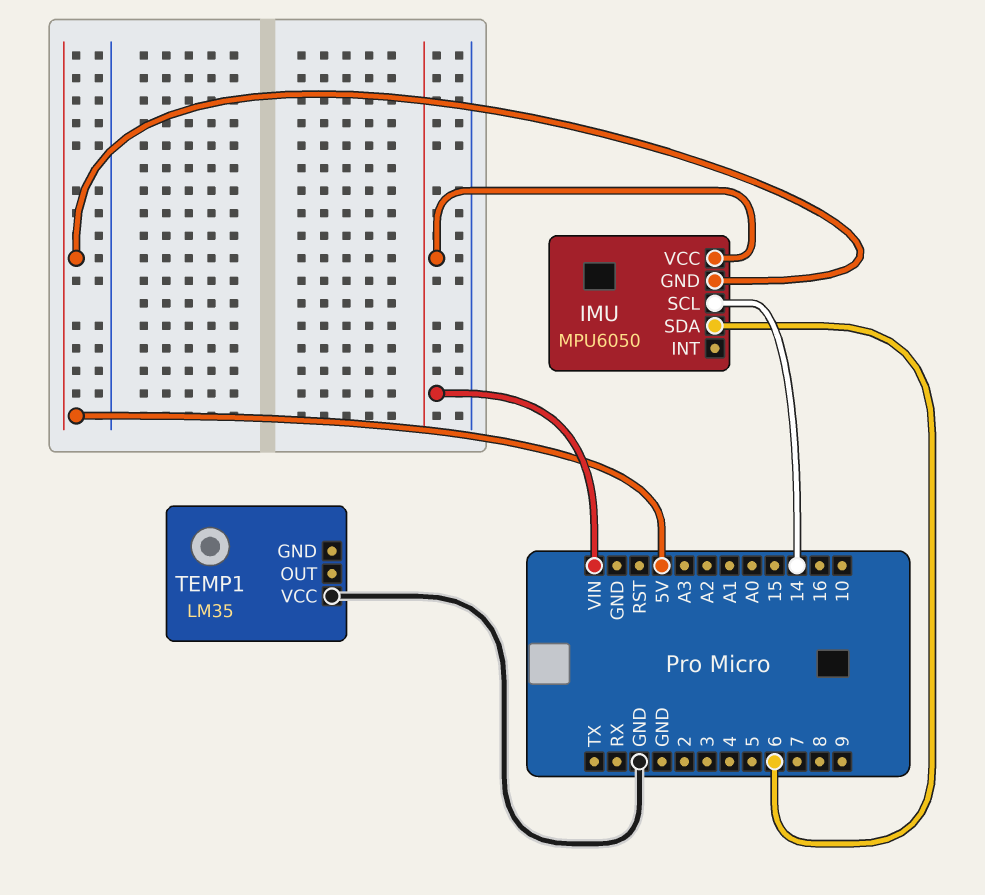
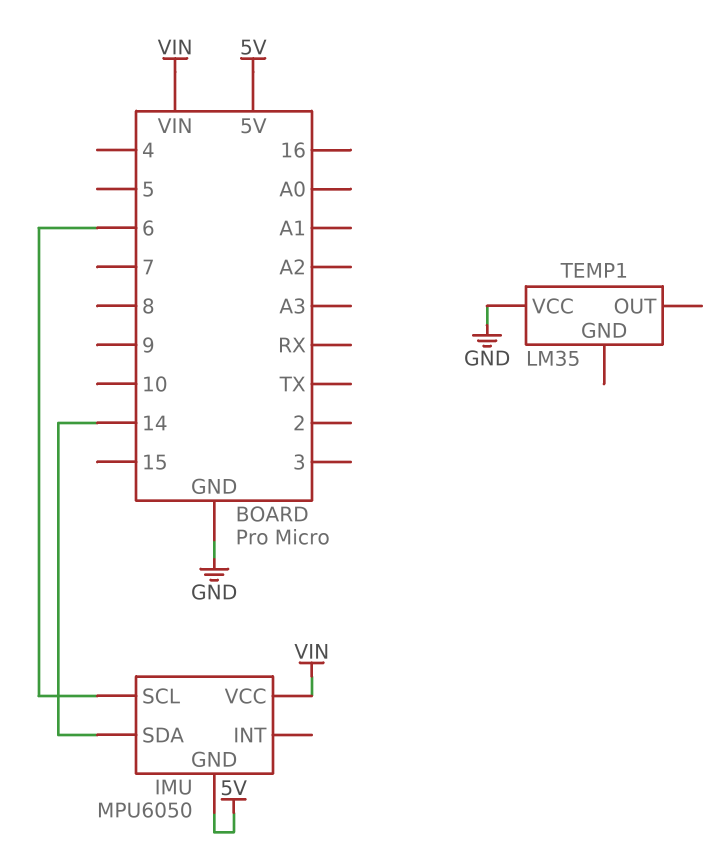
IMU pin SCL: 14 -> 6
IMU pin SDA: 6 -> 14

